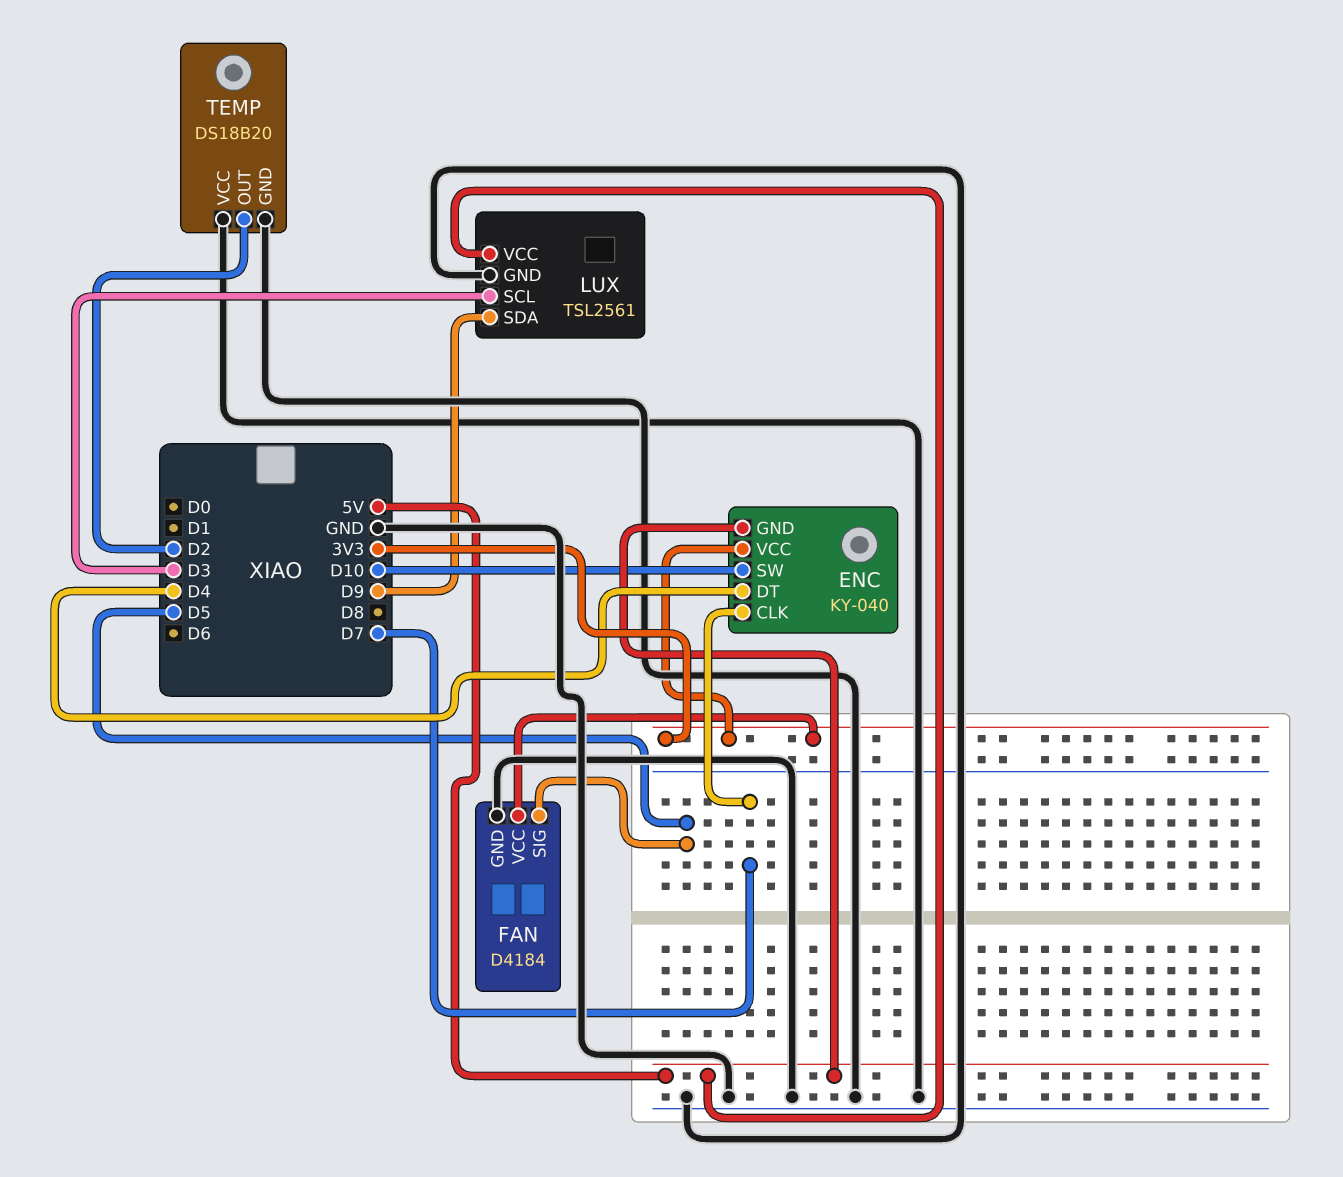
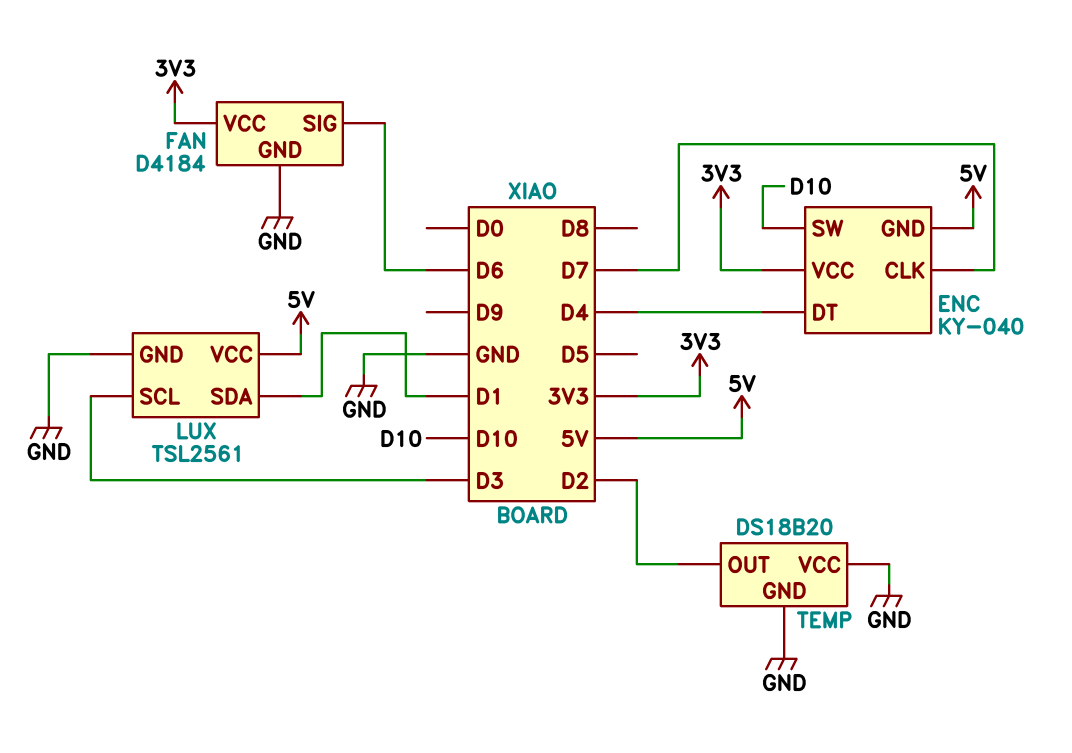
FAN pin SIG: D5 -> D6
LUX pin SDA: D9 -> D1

